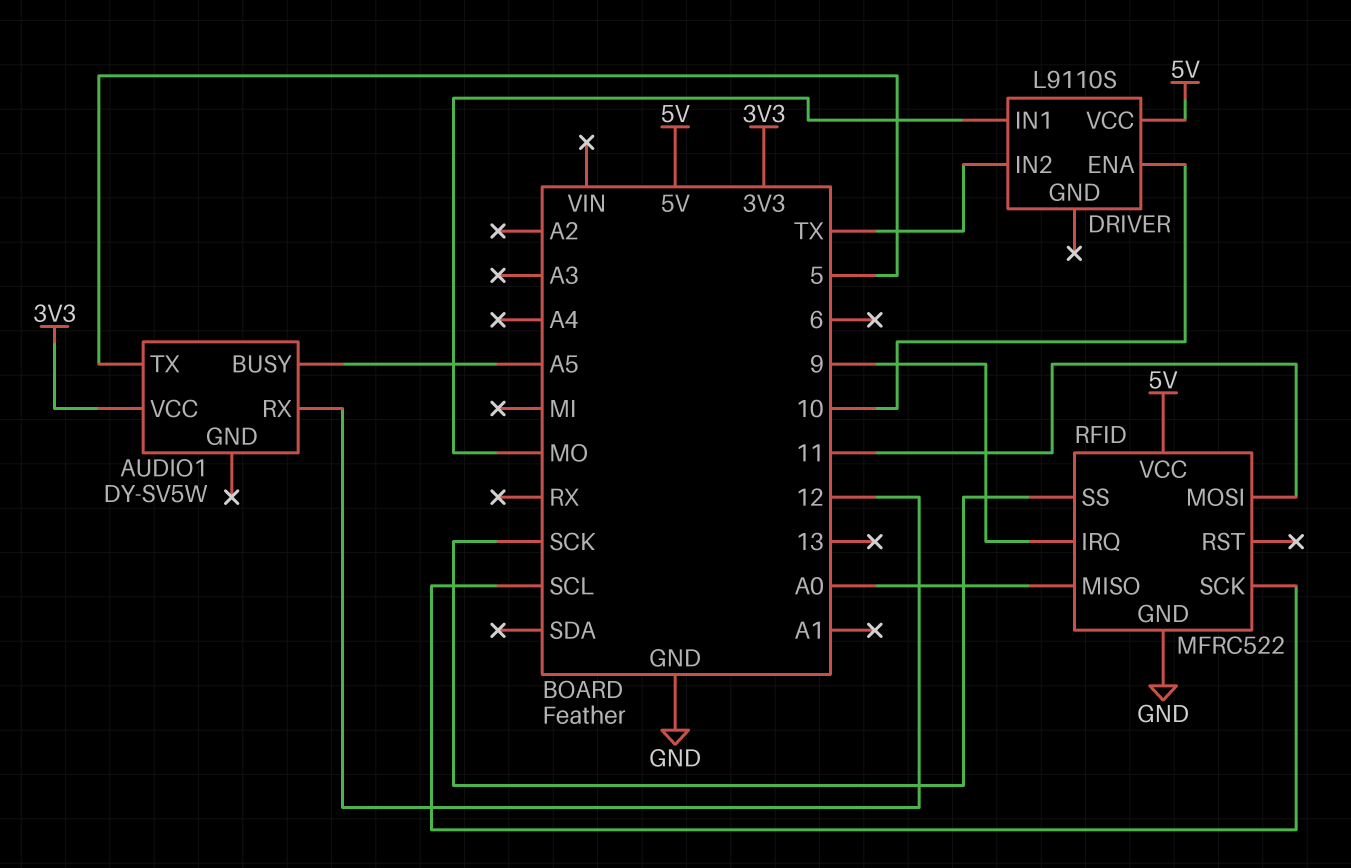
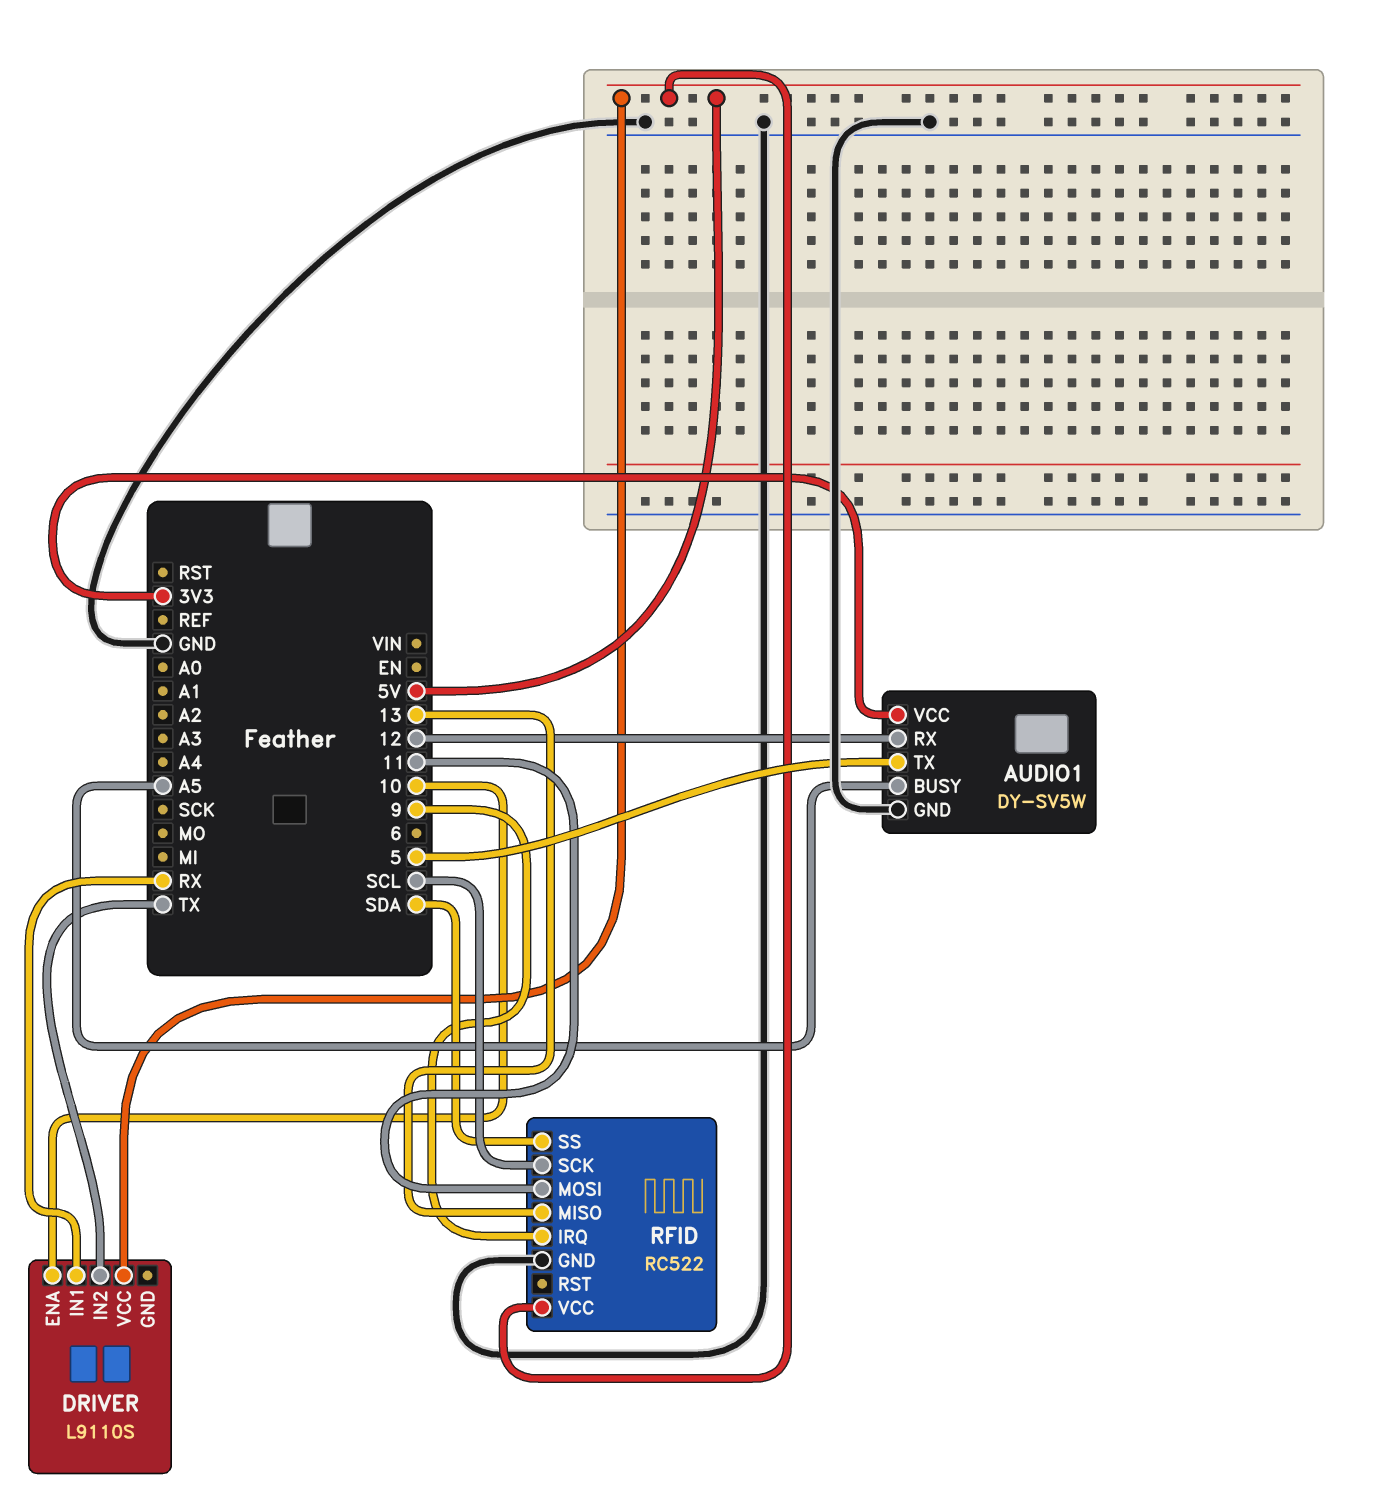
AUDIO1 pin GND: none -> GND
DRIVER pin IN1: MO -> RX
RFID: MFRC522 -> RC522
RFID pin MISO: A0 -> 13
RFID pin SS: SCK -> SDA

